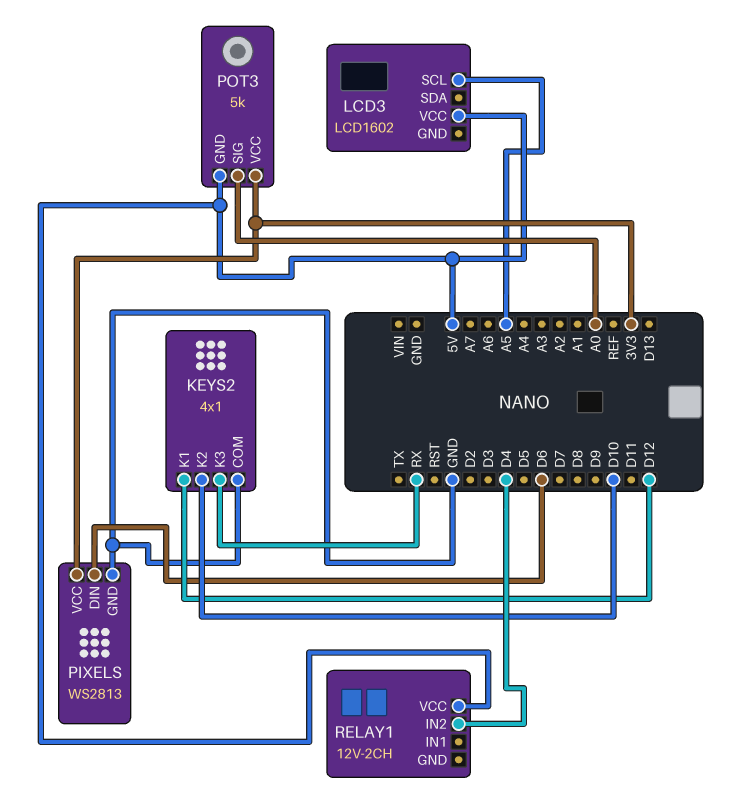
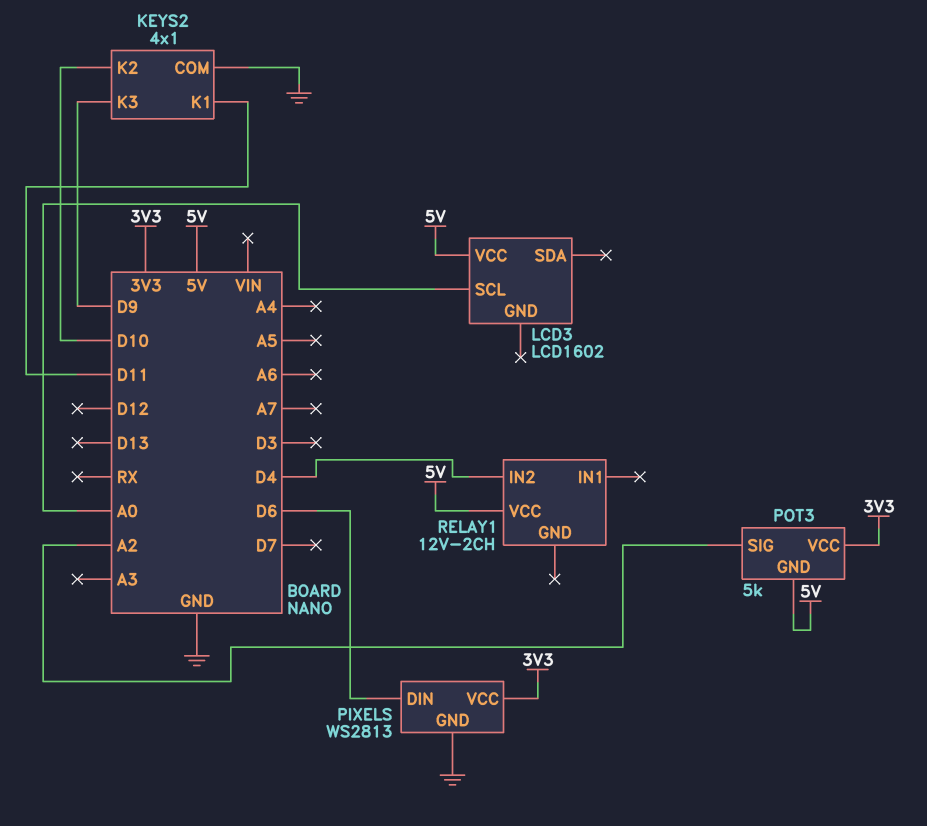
KEYS2 pin K1: D12 -> D11
KEYS2 pin K3: RX -> D9
LCD3 pin SCL: A5 -> A0
POT3 pin SIG: A0 -> A2

